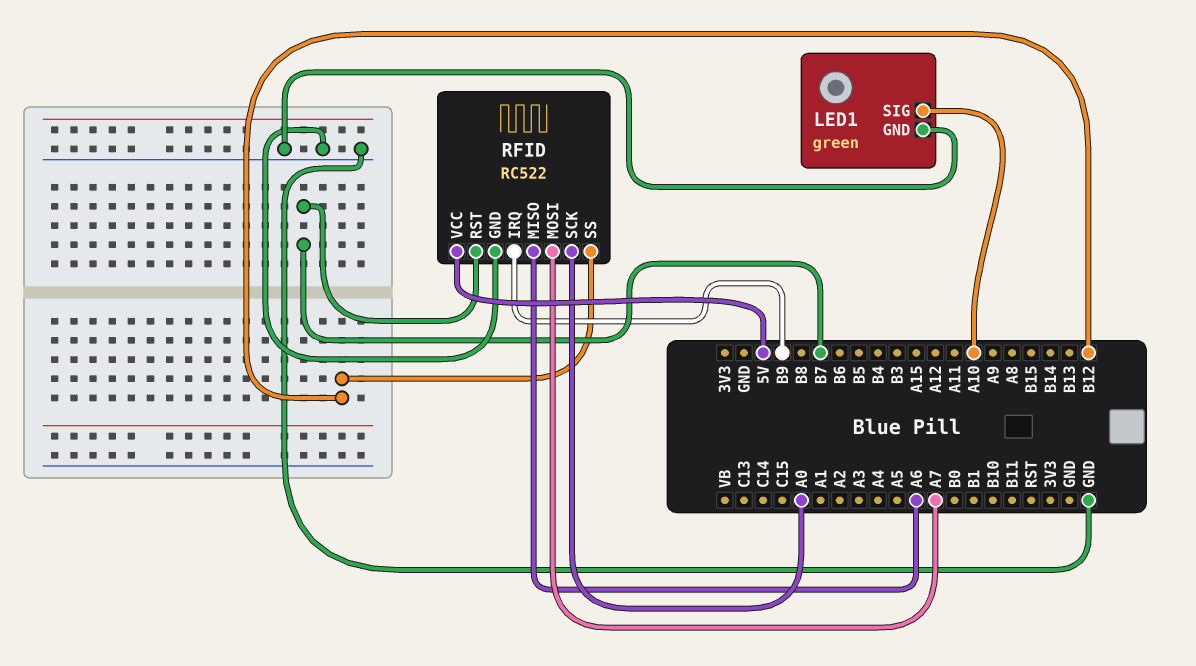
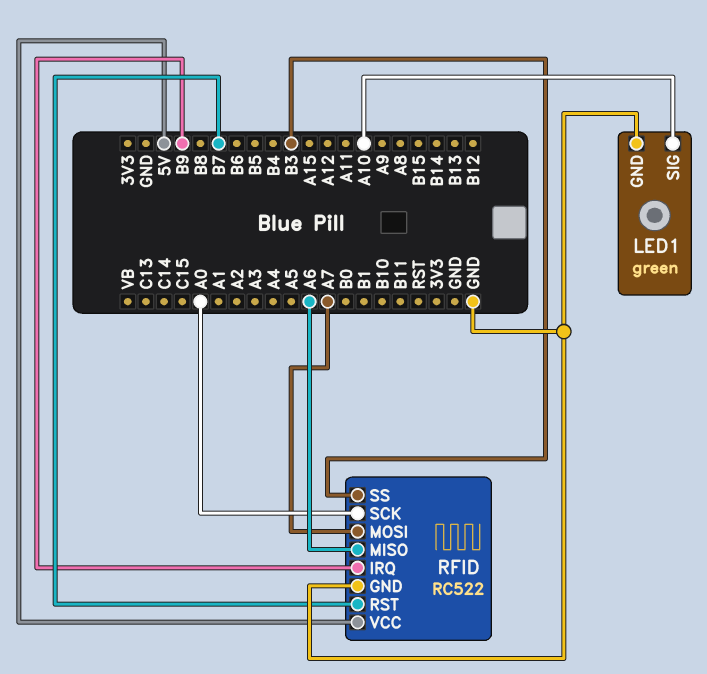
RFID pin SS: B12 -> B3

